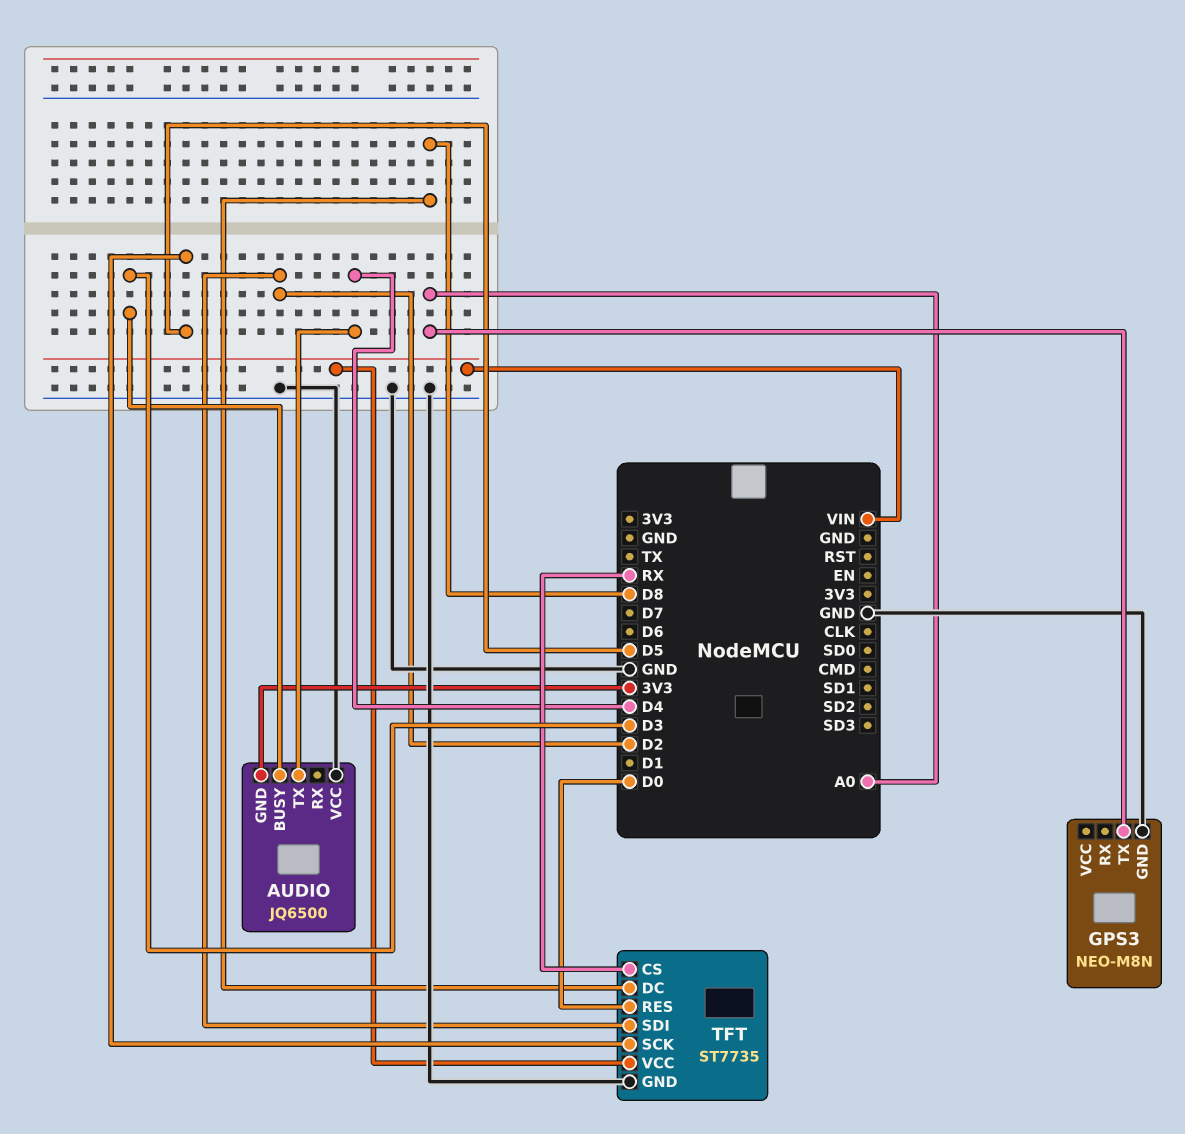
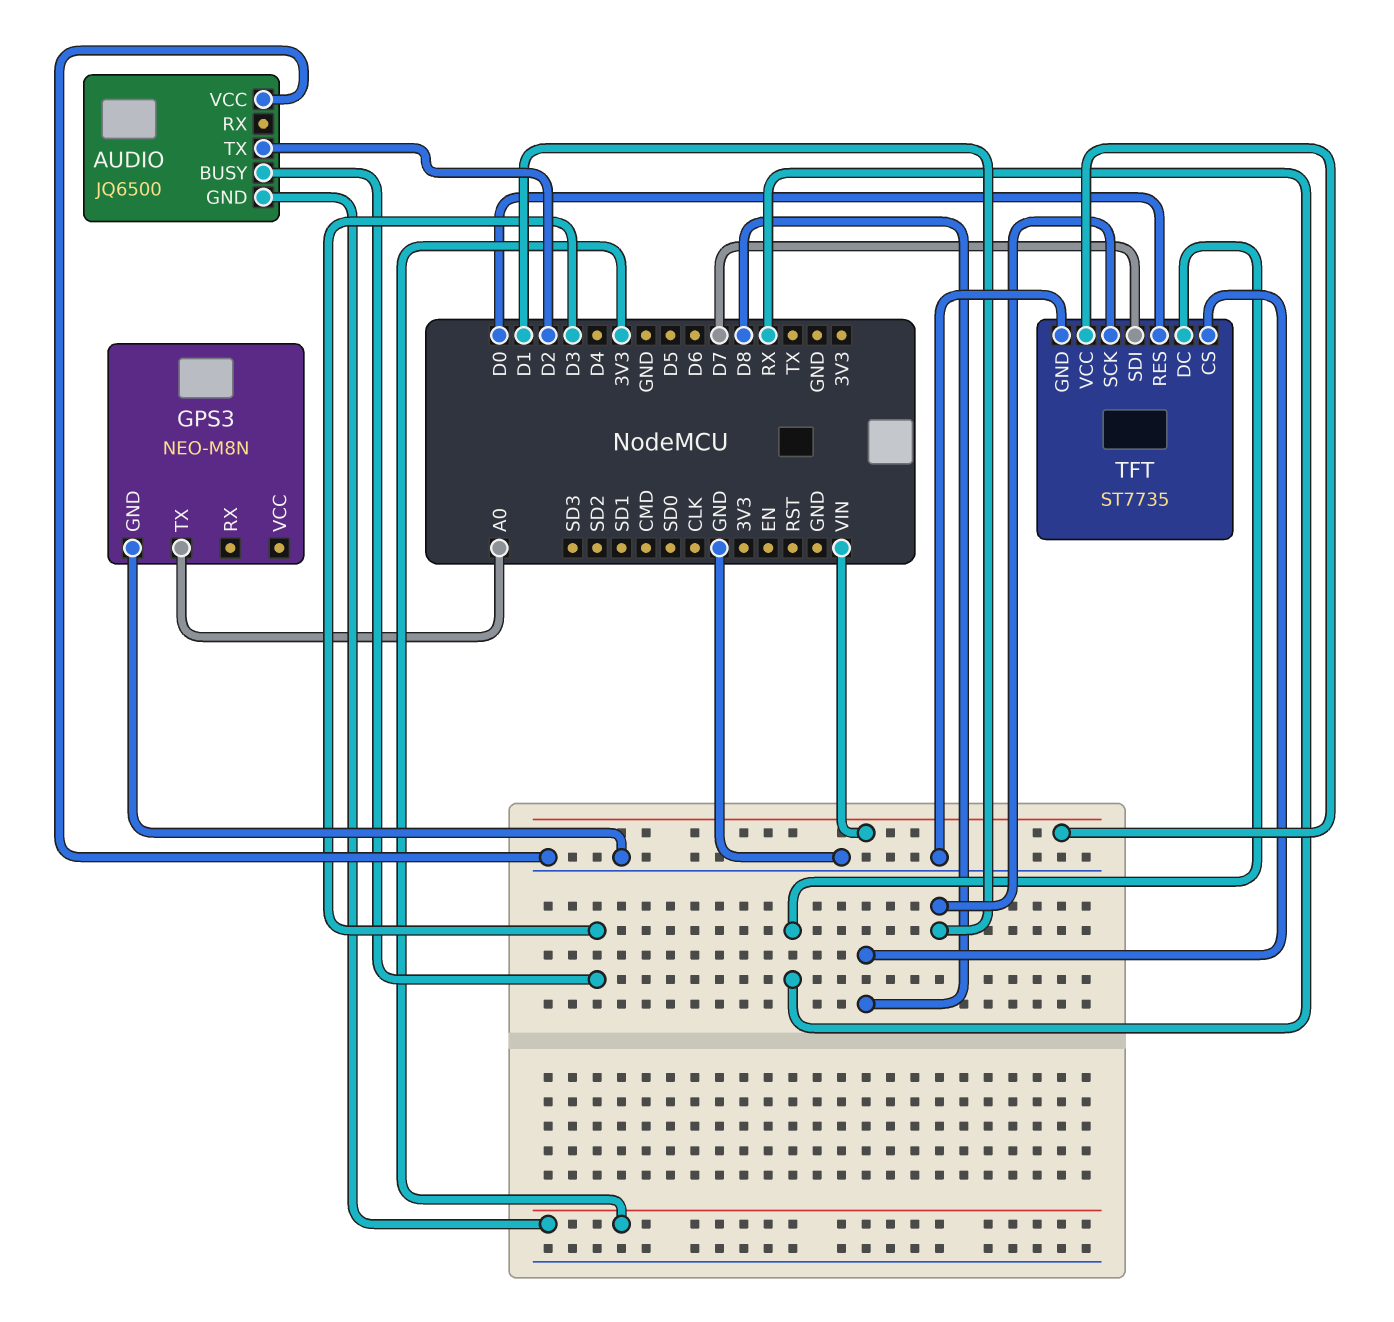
AUDIO pin TX: D4 -> D2
TFT pin CS: RX -> D8
TFT pin DC: D8 -> RX
TFT pin SCK: D5 -> D1
TFT pin SDI: D2 -> D7

